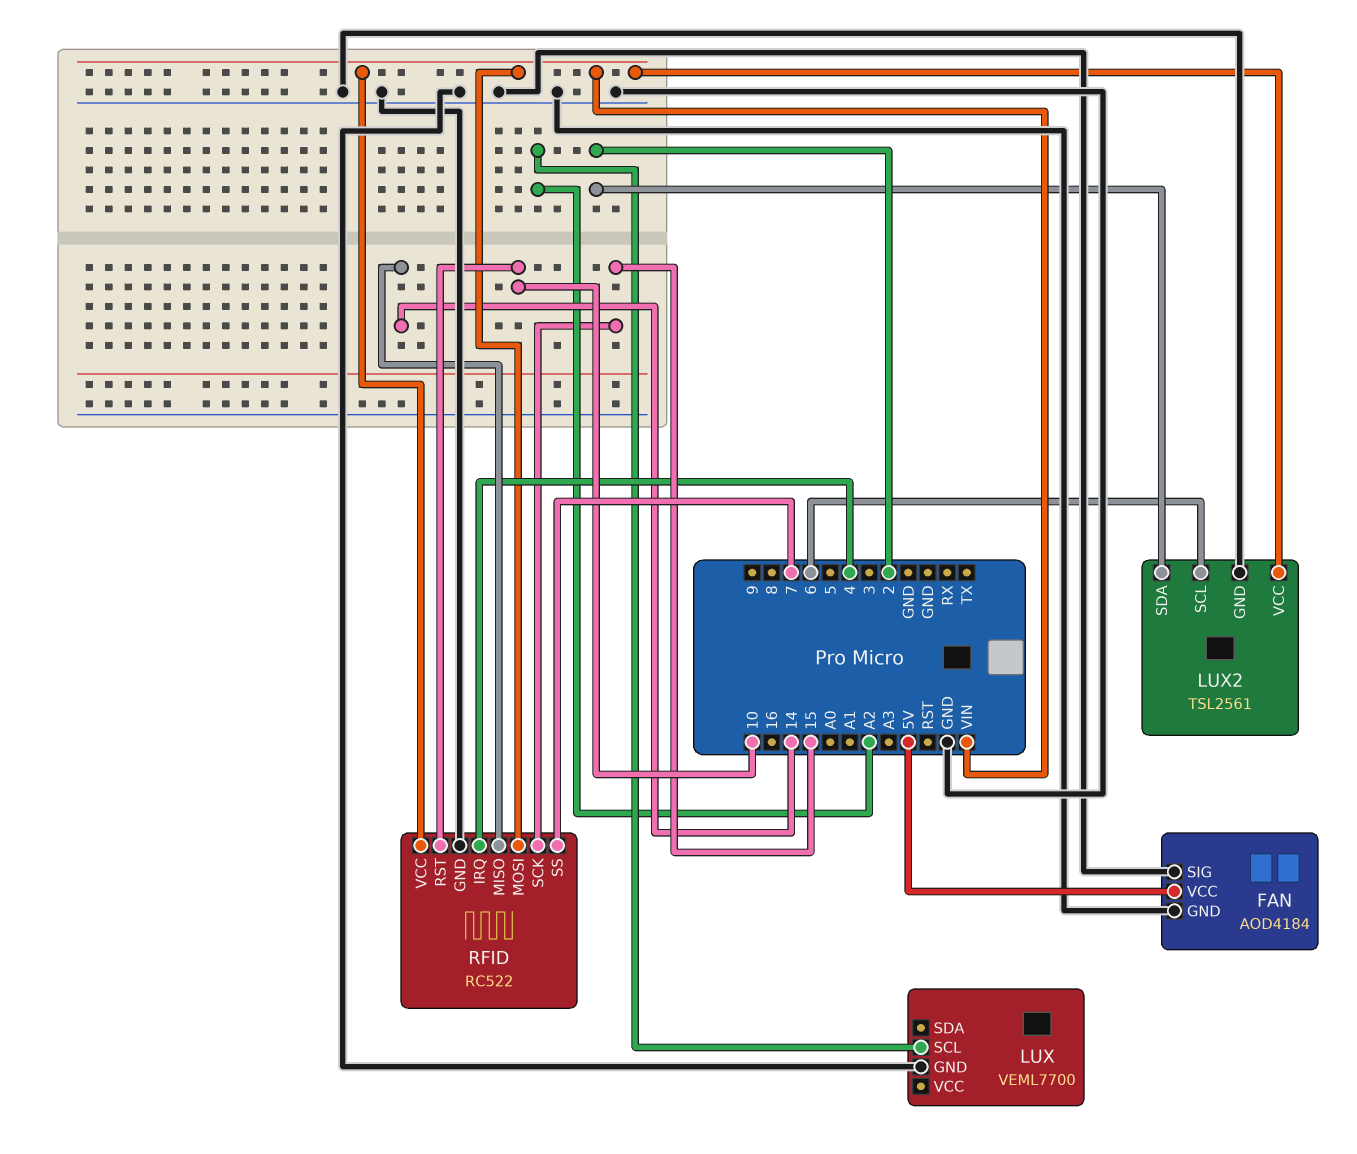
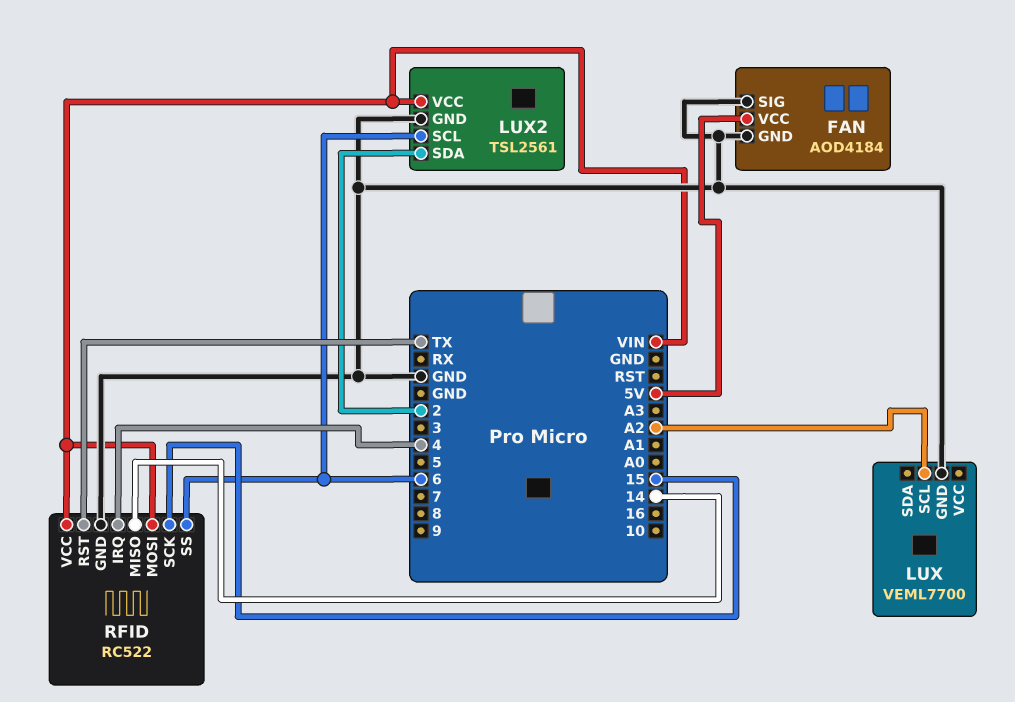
RFID pin RST: 10 -> TX
RFID pin SS: 7 -> 6

